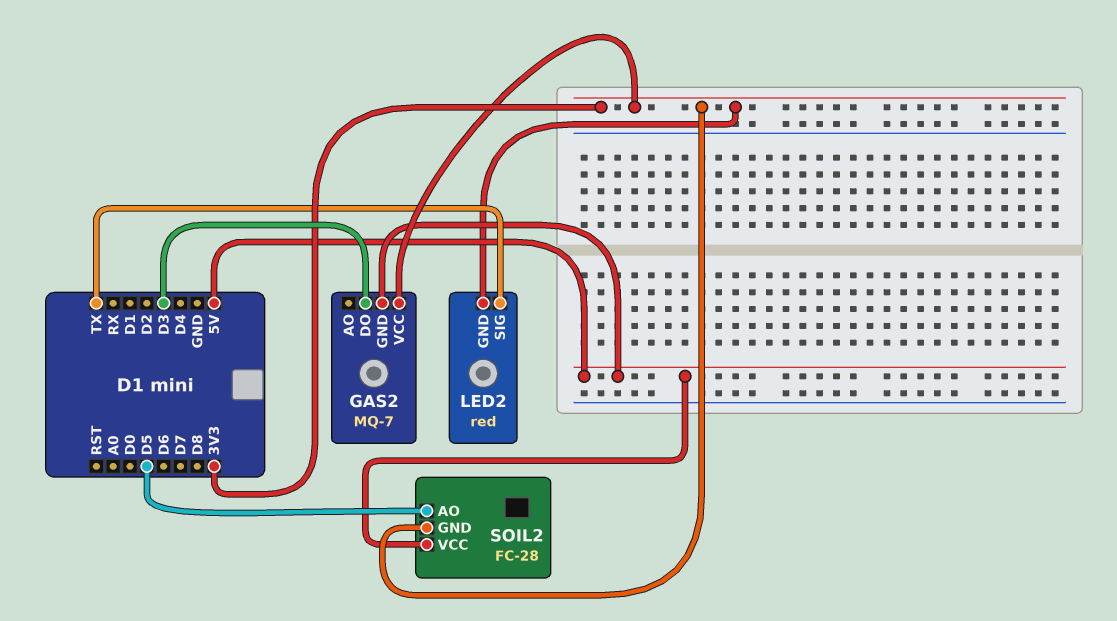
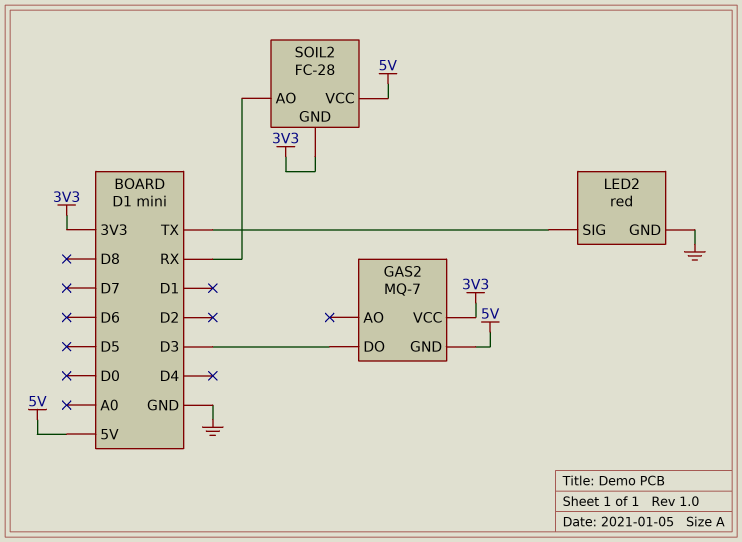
LED2 pin GND: 3V3 -> GND
SOIL2 pin AO: D5 -> RX

